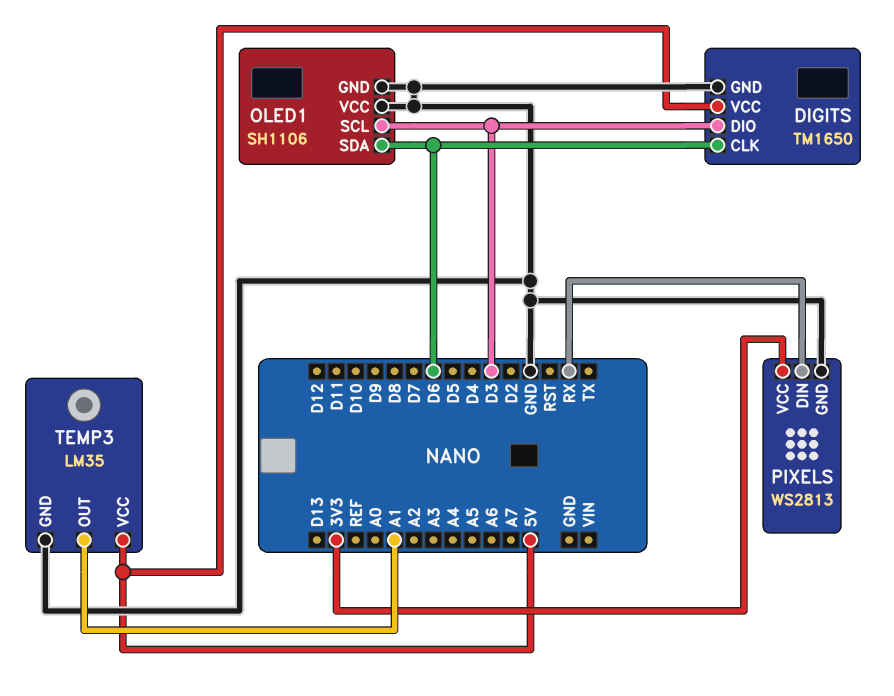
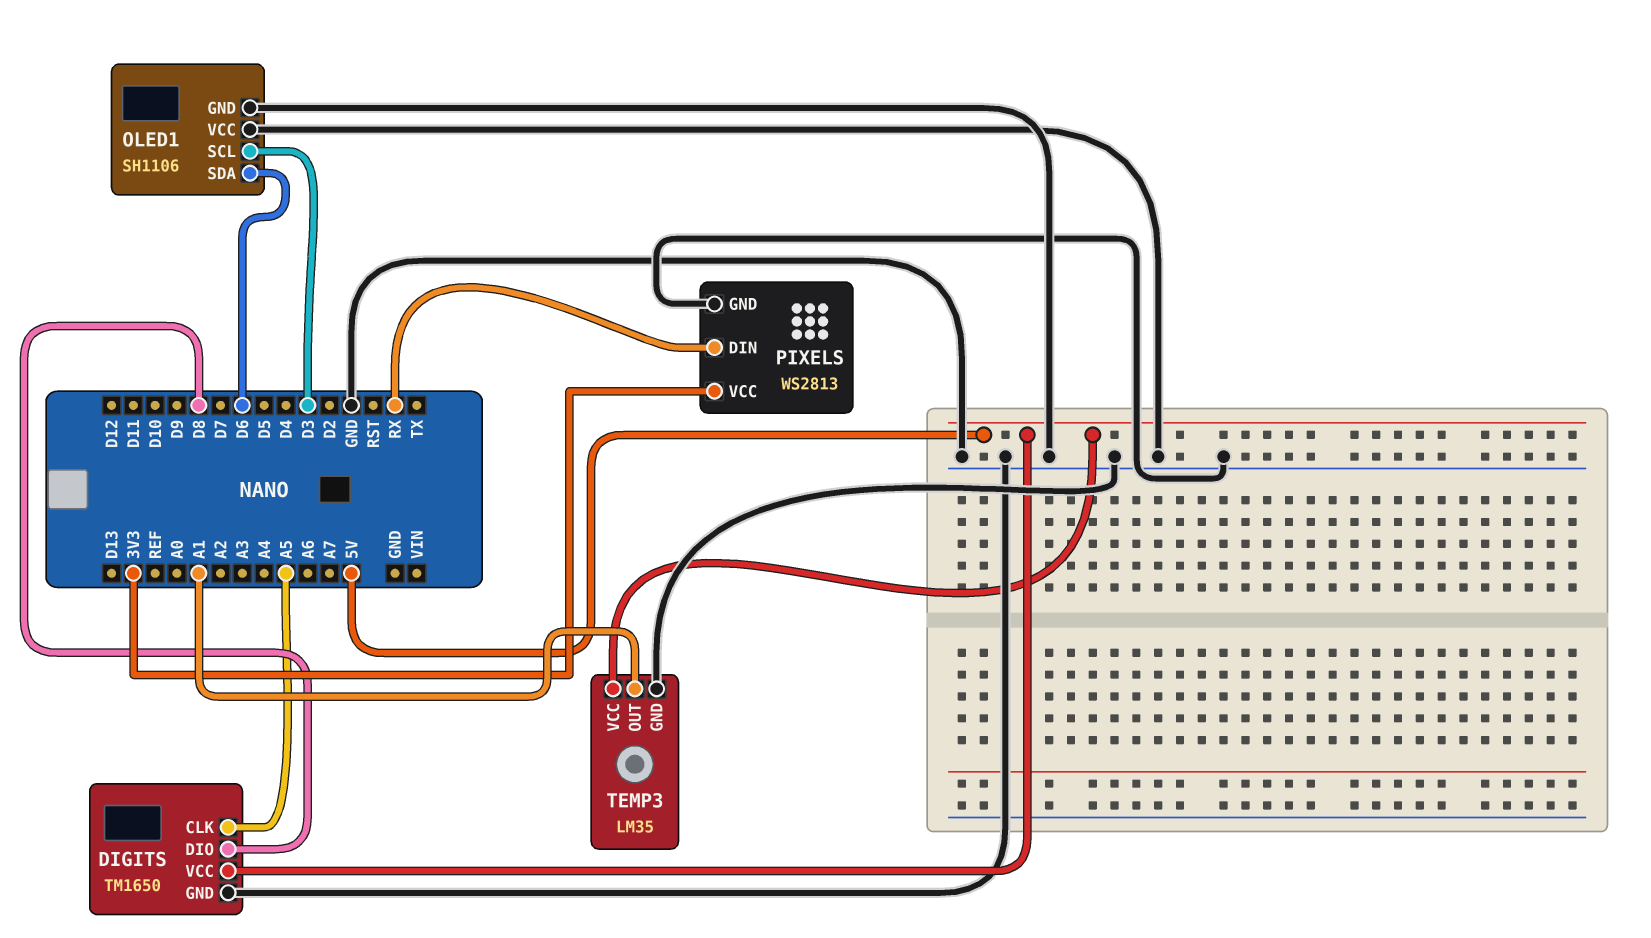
DIGITS pin CLK: D6 -> A5
DIGITS pin DIO: D3 -> D8

